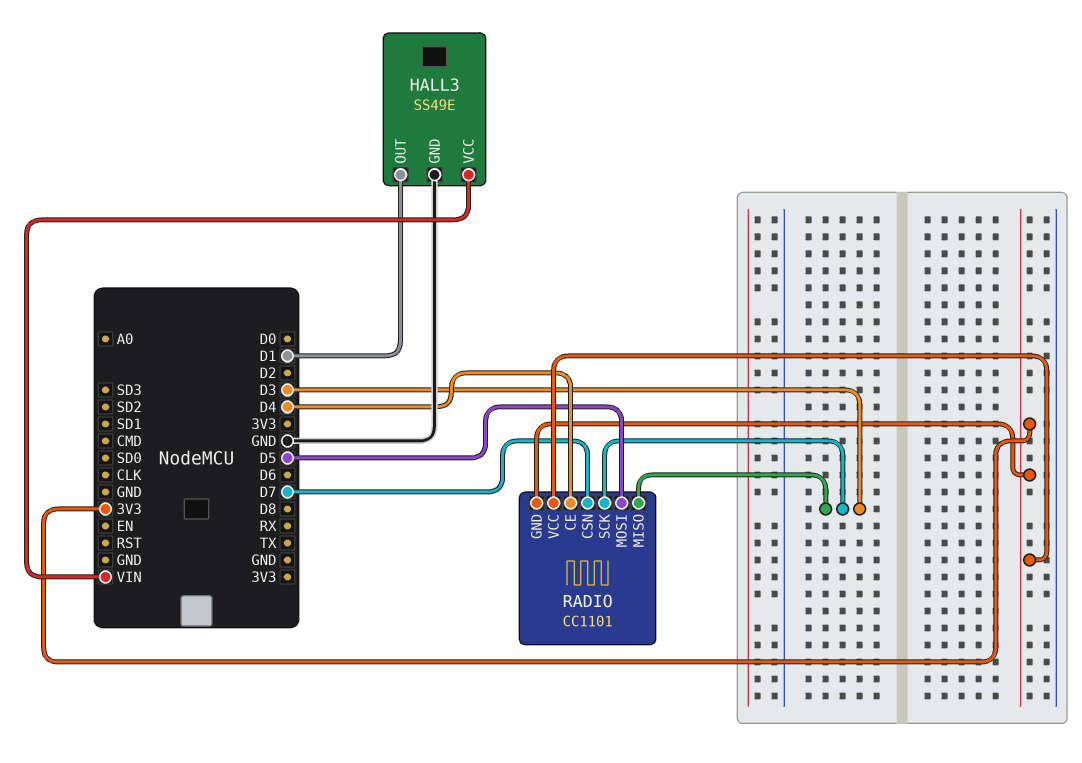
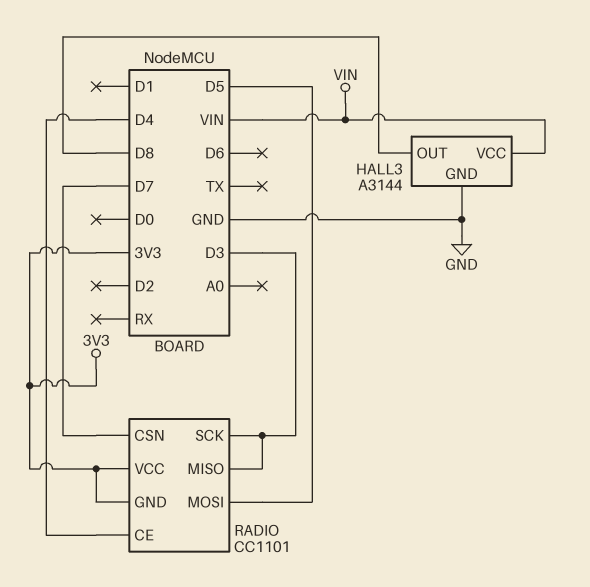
HALL3: SS49E -> A3144
HALL3 pin OUT: D1 -> D8

